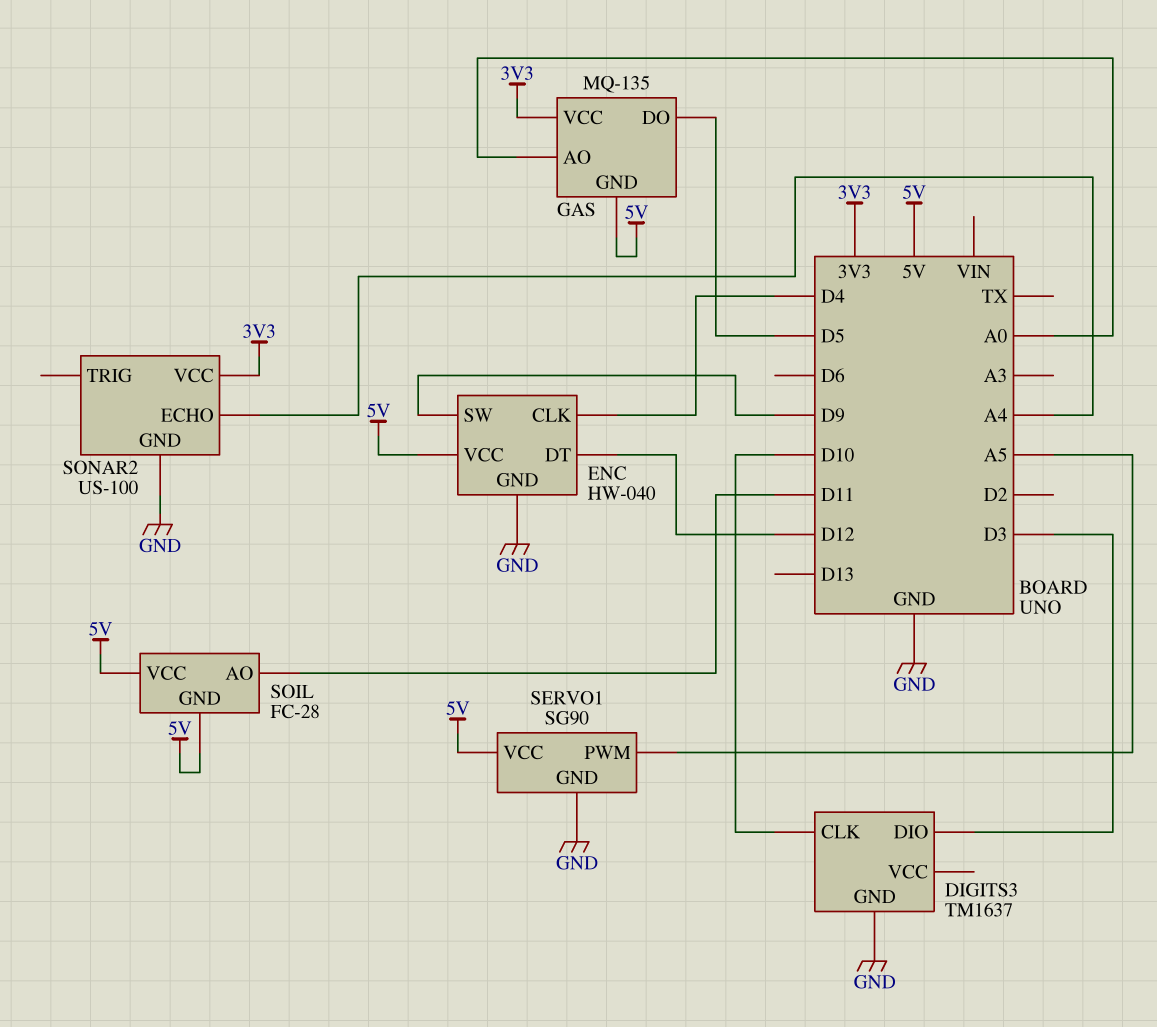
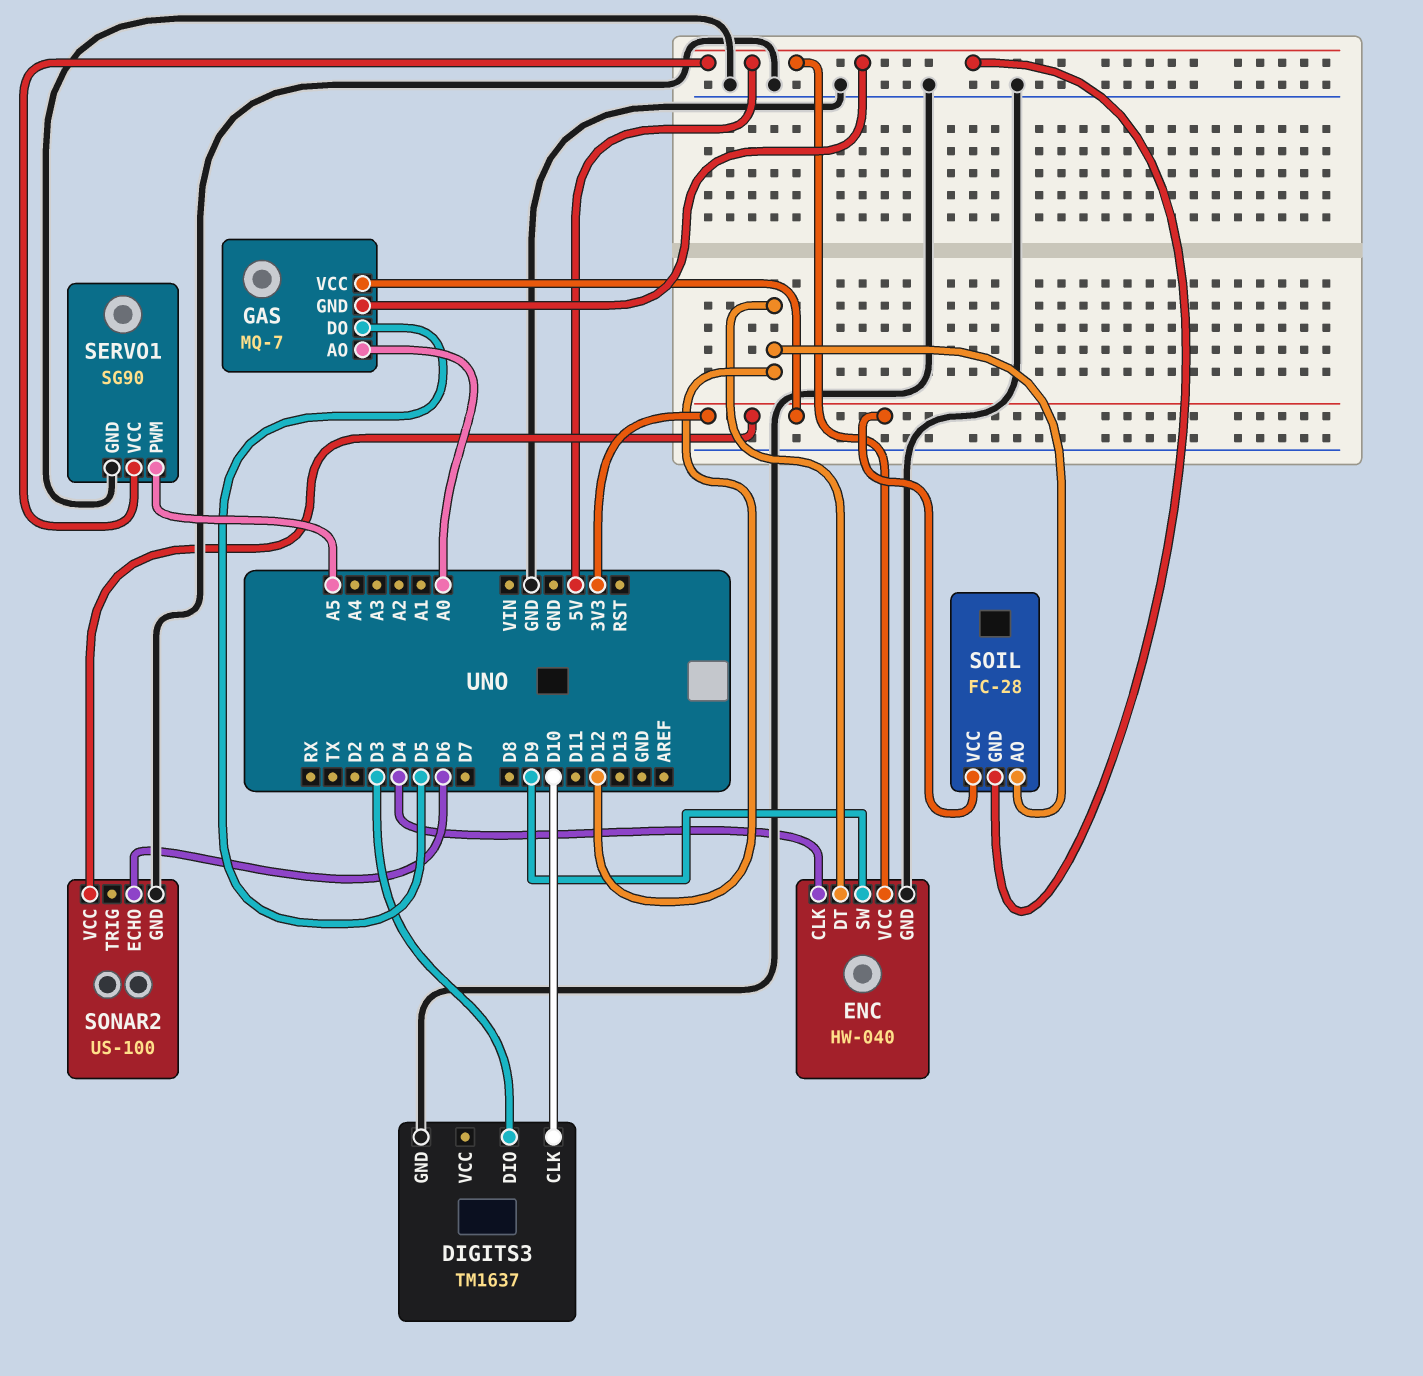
GAS: MQ-135 -> MQ-7
SOIL pin AO: D11 -> D12
SOIL pin VCC: 5V -> 3V3
SONAR2 pin ECHO: A4 -> D6

